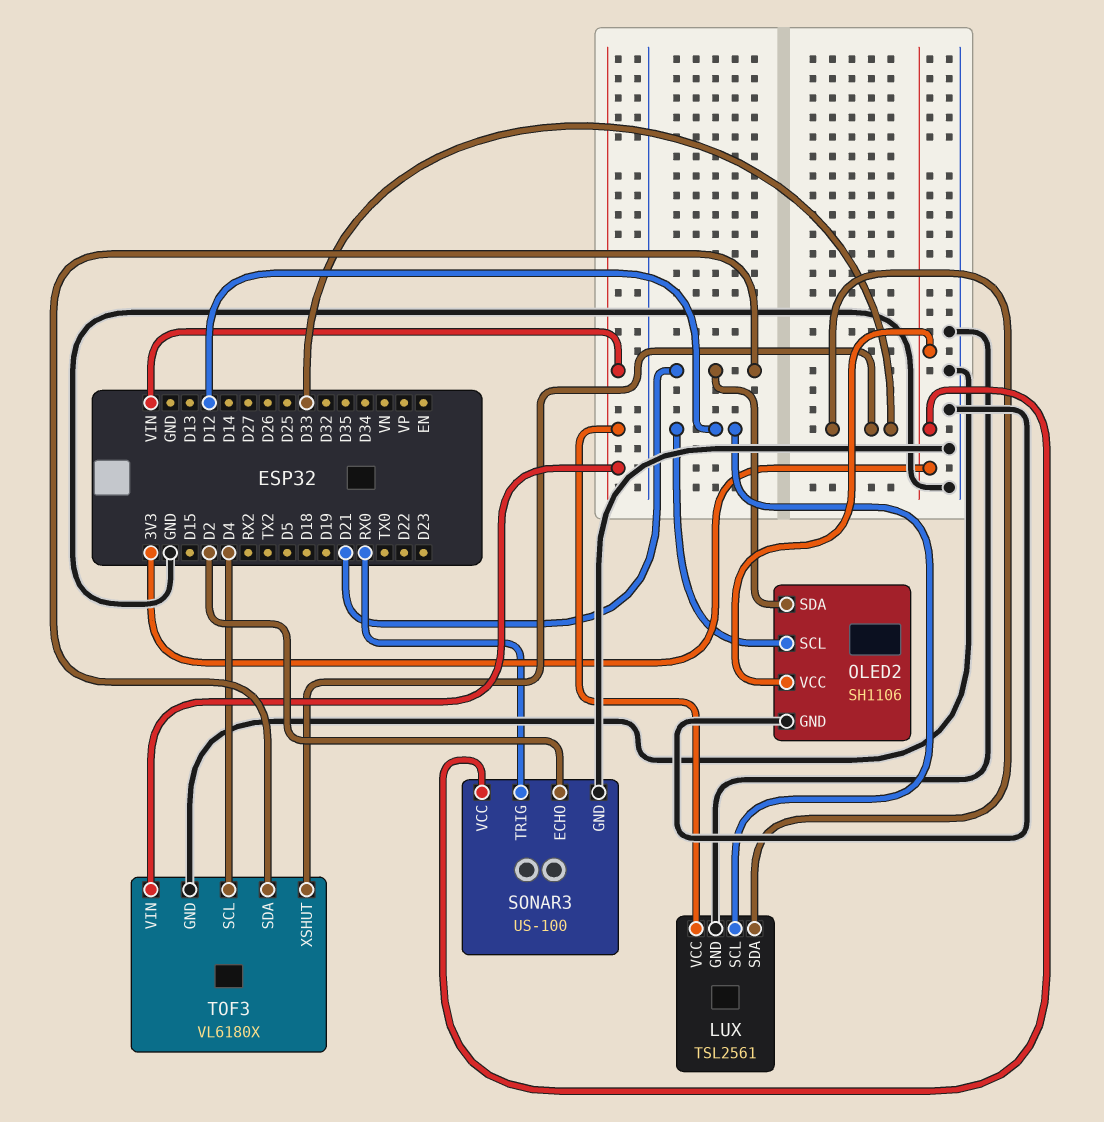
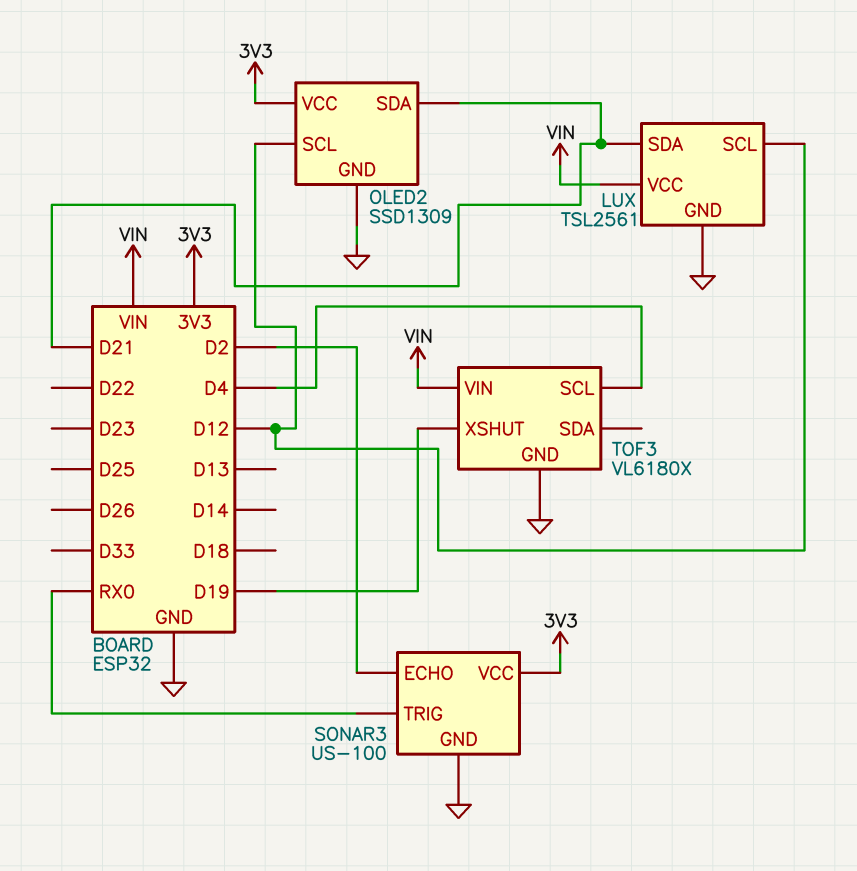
LUX pin SDA: D33 -> D21
OLED2: SH1106 -> SSD1309
TOF3 pin SDA: D21 -> none
TOF3 pin XSHUT: D33 -> D19

